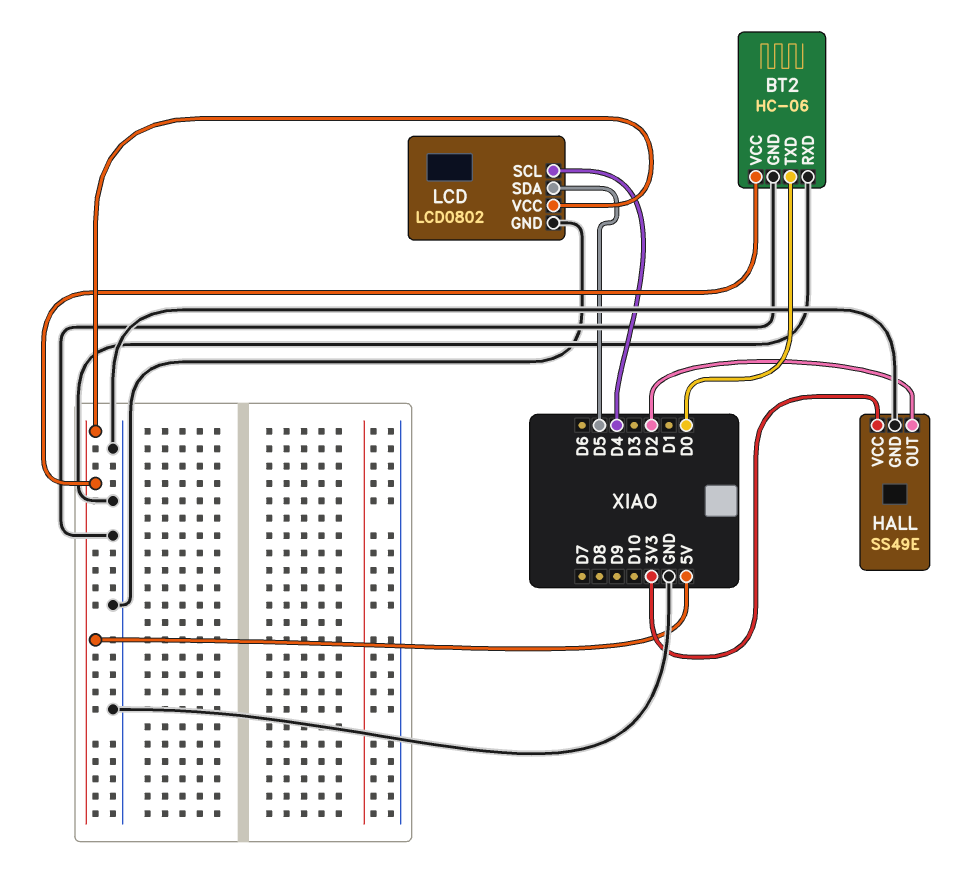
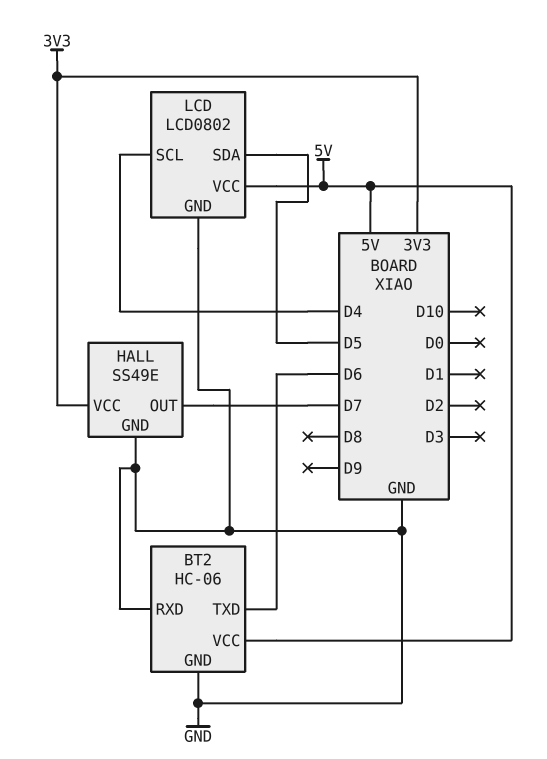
BT2 pin TXD: D0 -> D6
HALL pin OUT: D2 -> D7

